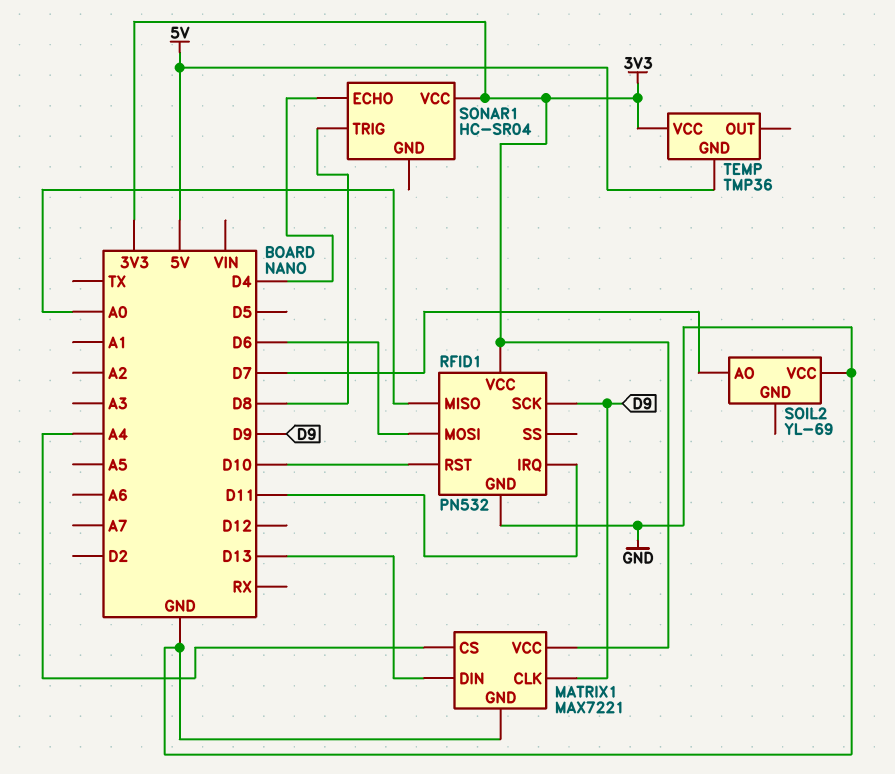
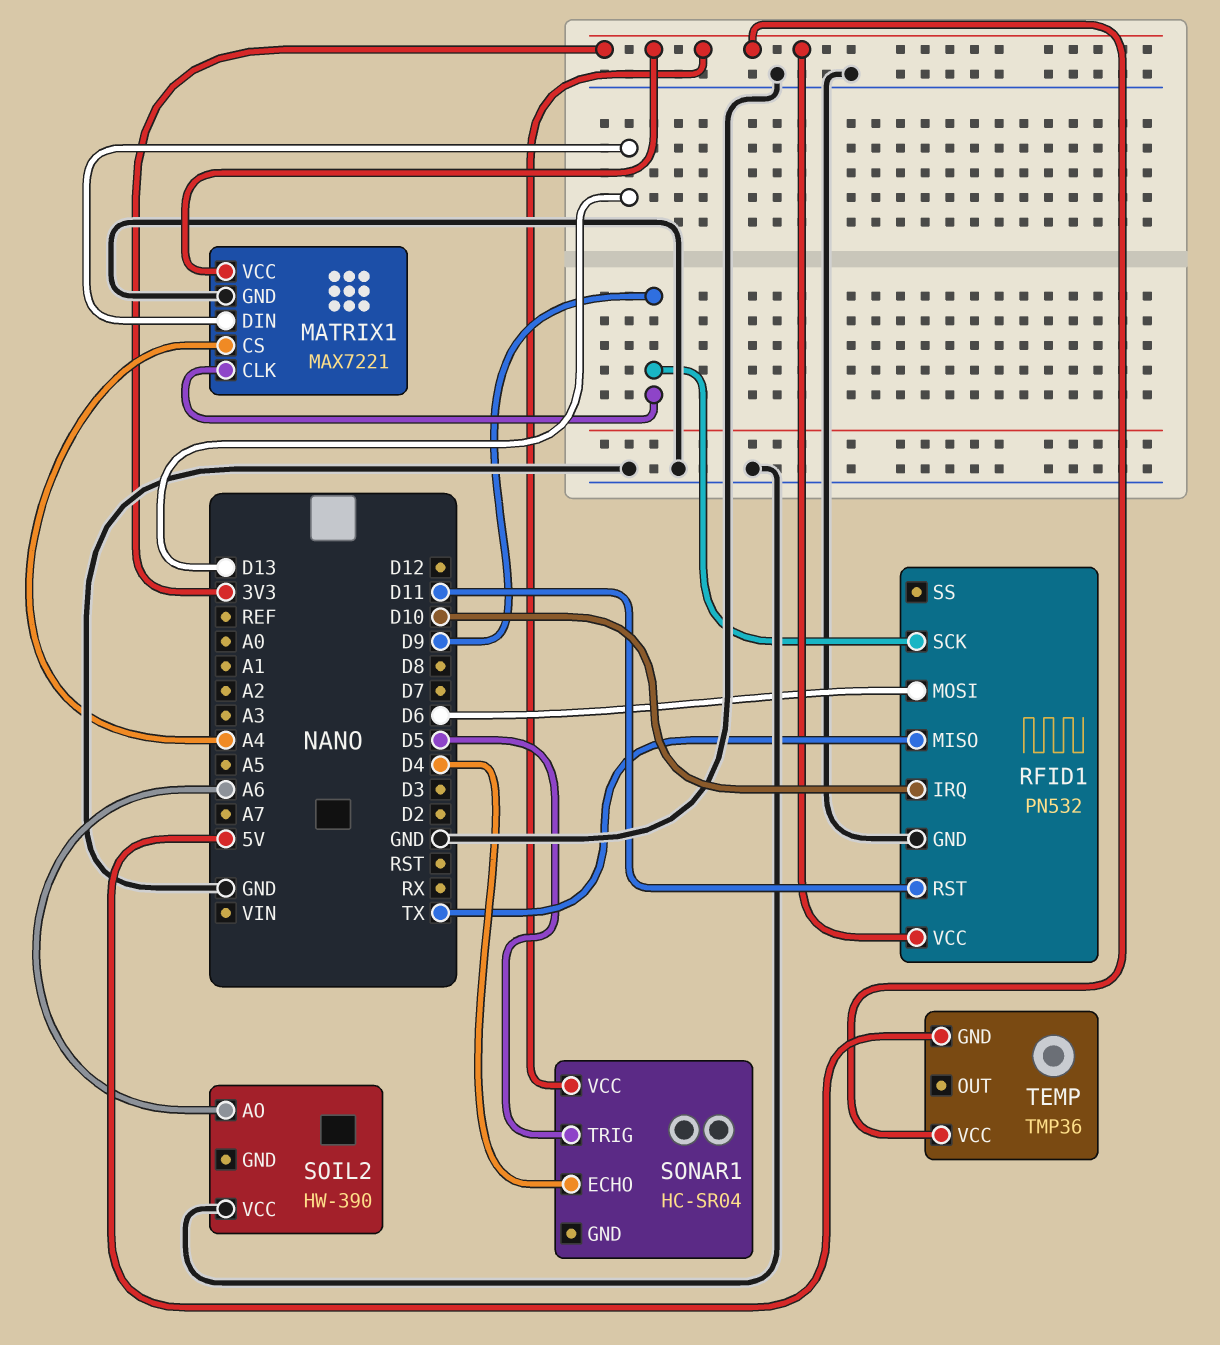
RFID1 pin IRQ: D11 -> D10
RFID1 pin MISO: A0 -> TX
RFID1 pin RST: D10 -> D11
SOIL2: YL-69 -> HW-390
SOIL2 pin AO: D7 -> A6
SONAR1 pin TRIG: D8 -> D5

